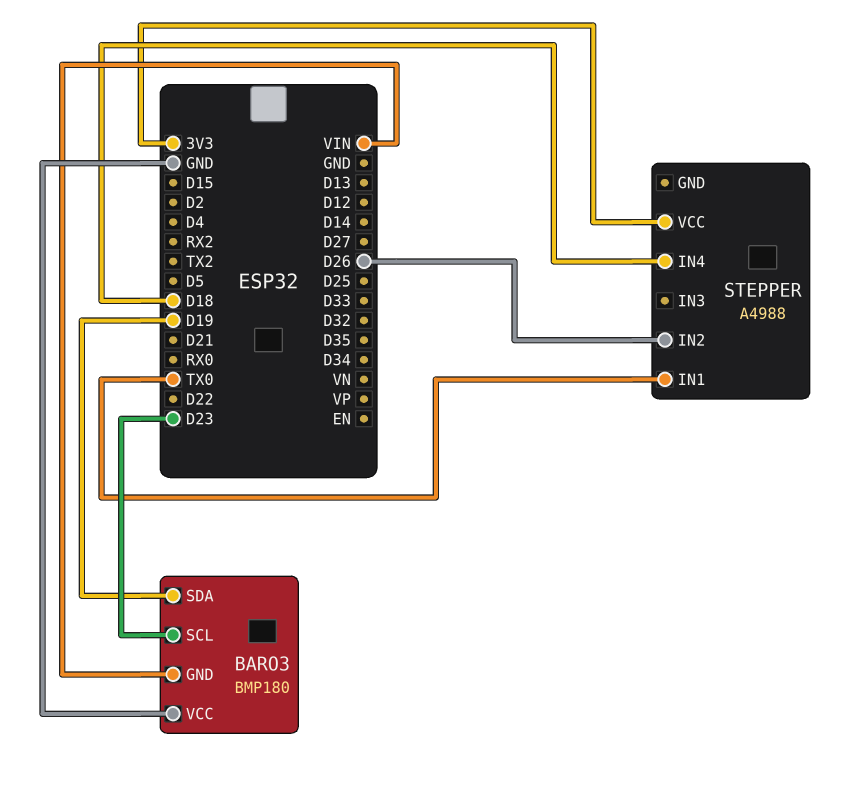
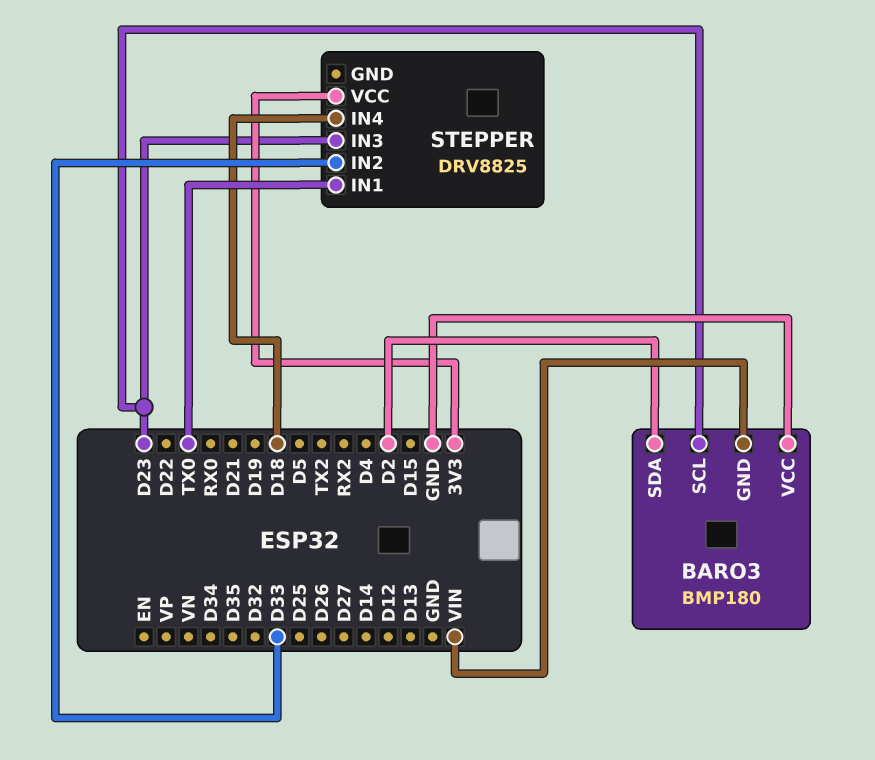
BARO3 pin SDA: D19 -> D2
STEPPER: A4988 -> DRV8825
STEPPER pin IN2: D26 -> D33
STEPPER pin IN3: none -> D23

